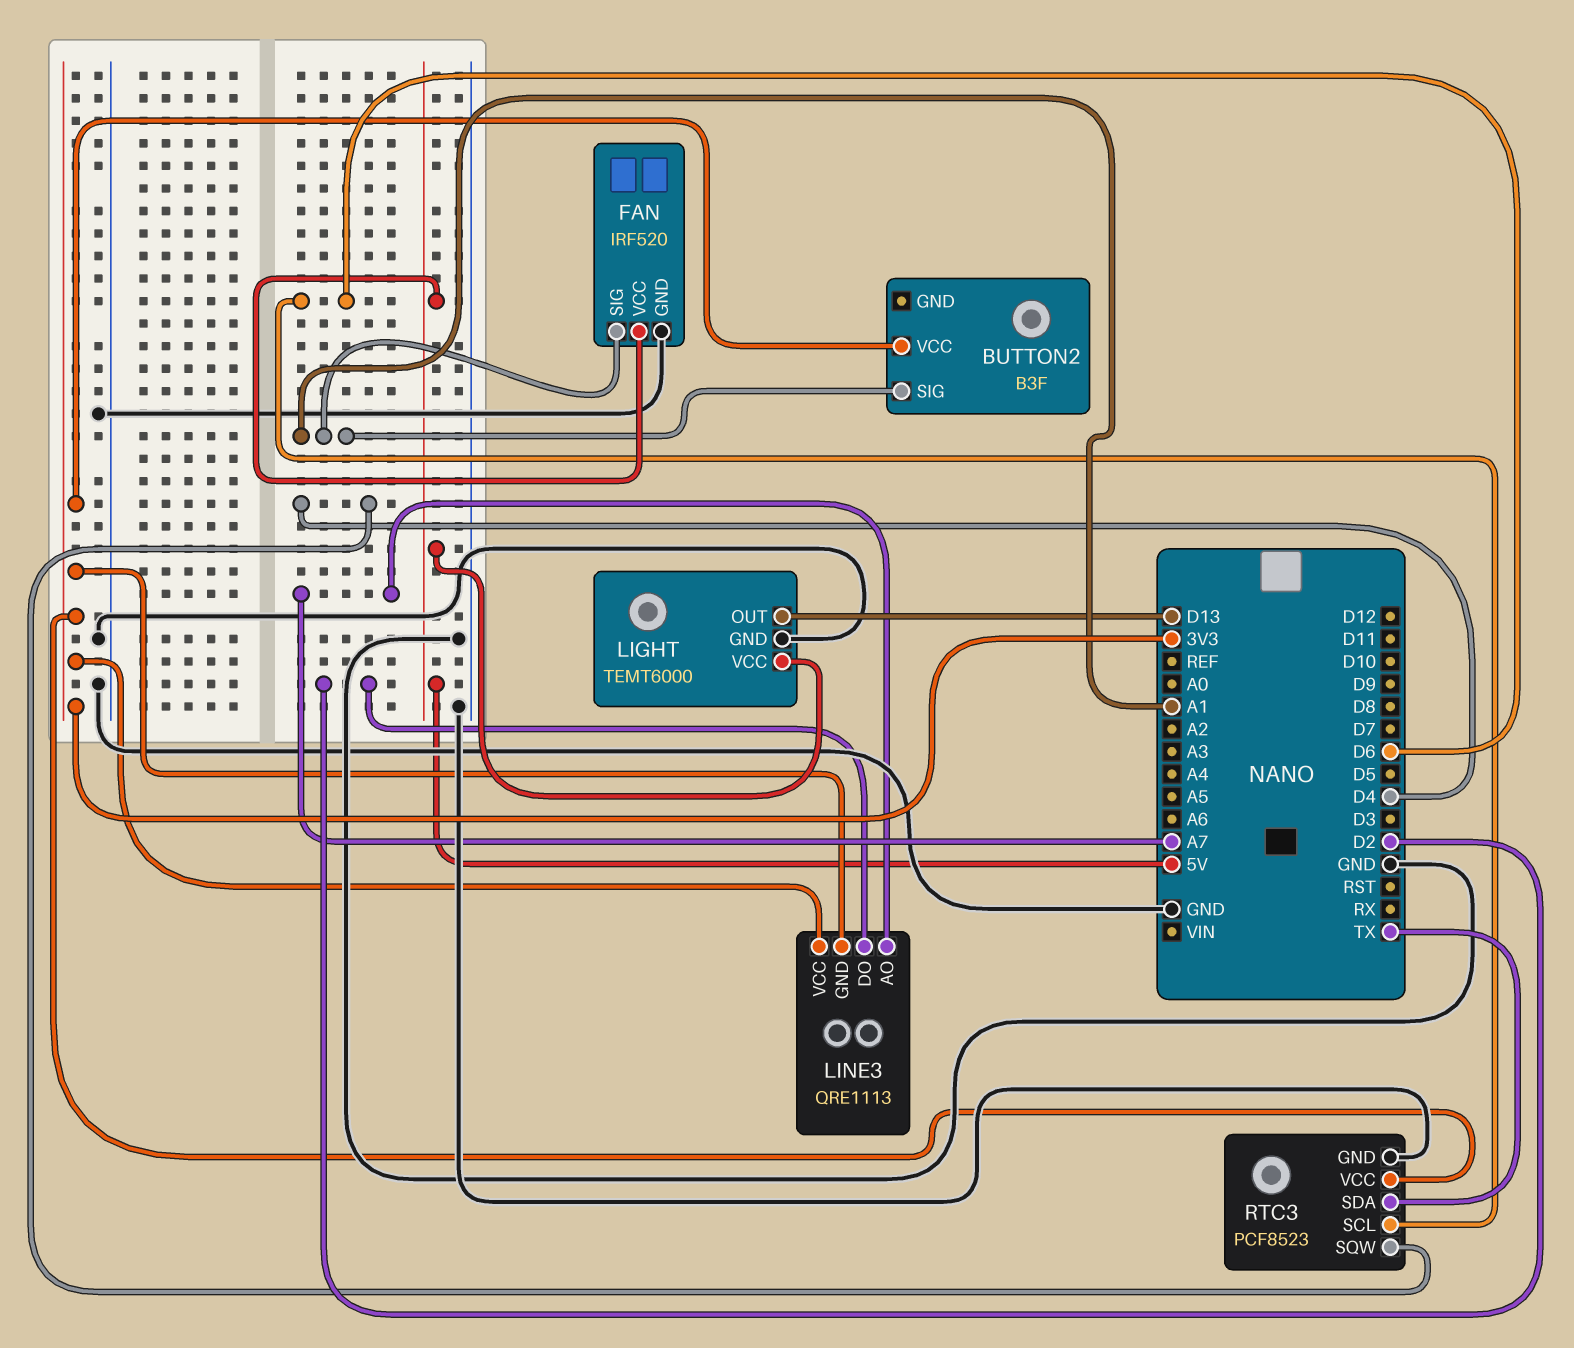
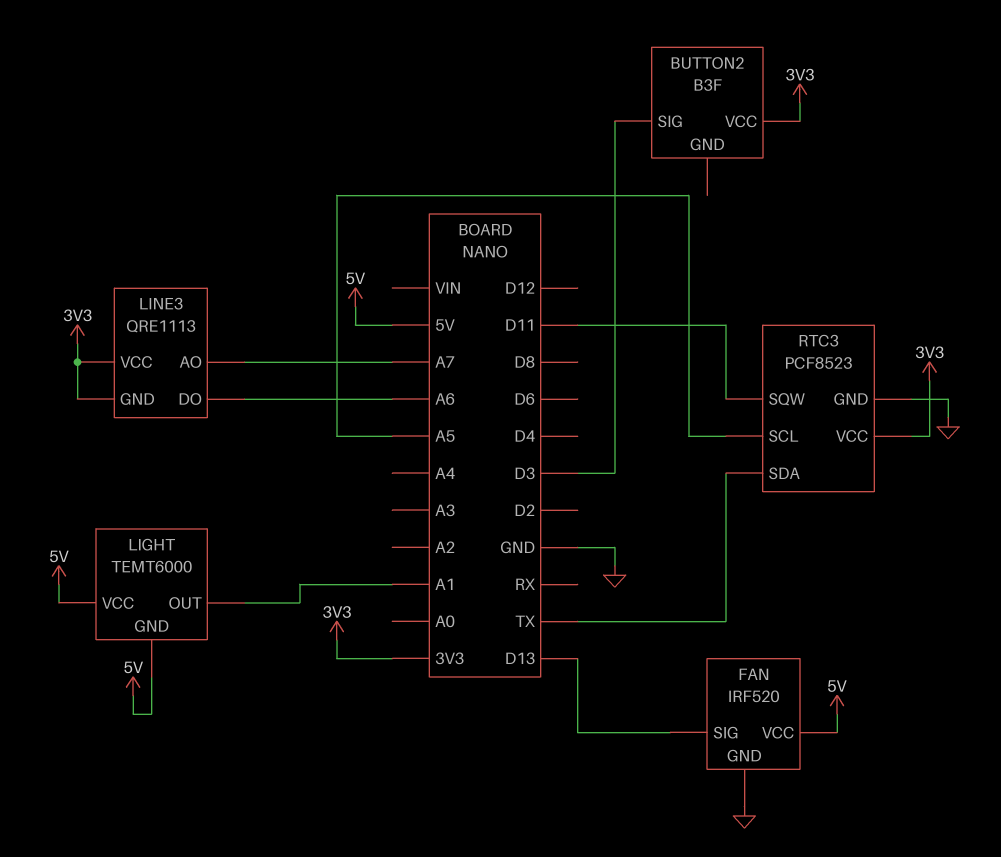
BUTTON2 pin SIG: A1 -> D3
FAN pin SIG: A1 -> D13
LIGHT pin GND: GND -> 5V
LIGHT pin OUT: D13 -> A1
LINE3 pin DO: D2 -> A6
RTC3 pin SCL: D6 -> A5
RTC3 pin SQW: D4 -> D11

